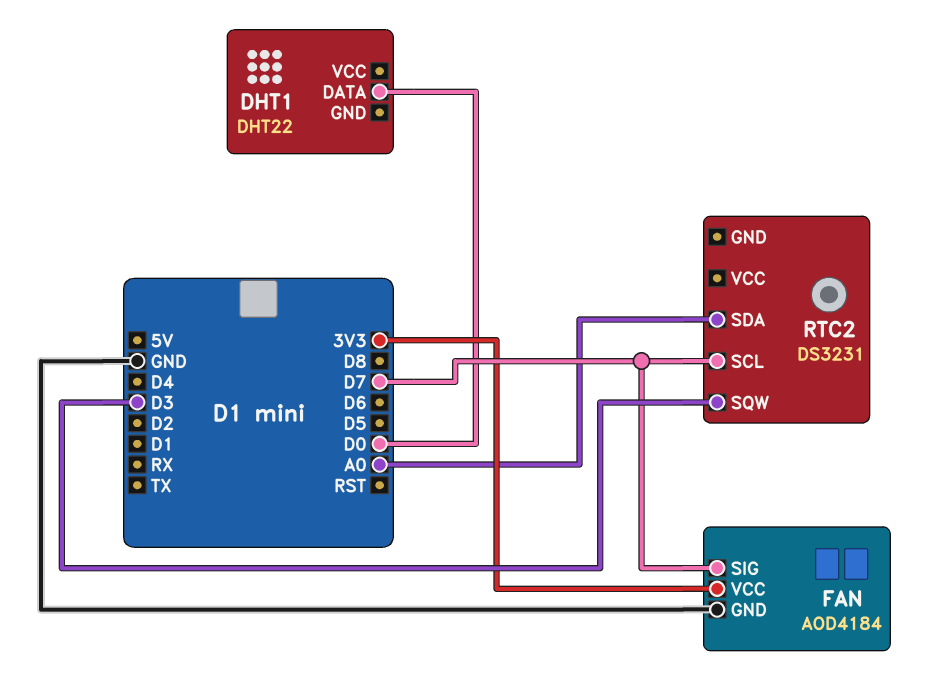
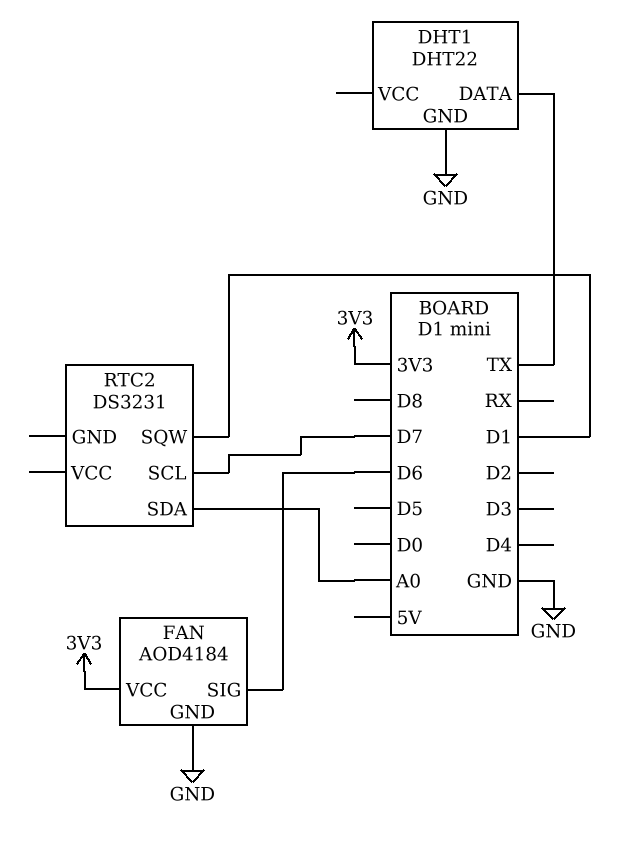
DHT1 pin DATA: D0 -> TX
DHT1 pin GND: none -> GND
FAN pin SIG: D7 -> D6
RTC2 pin SQW: D3 -> D1

